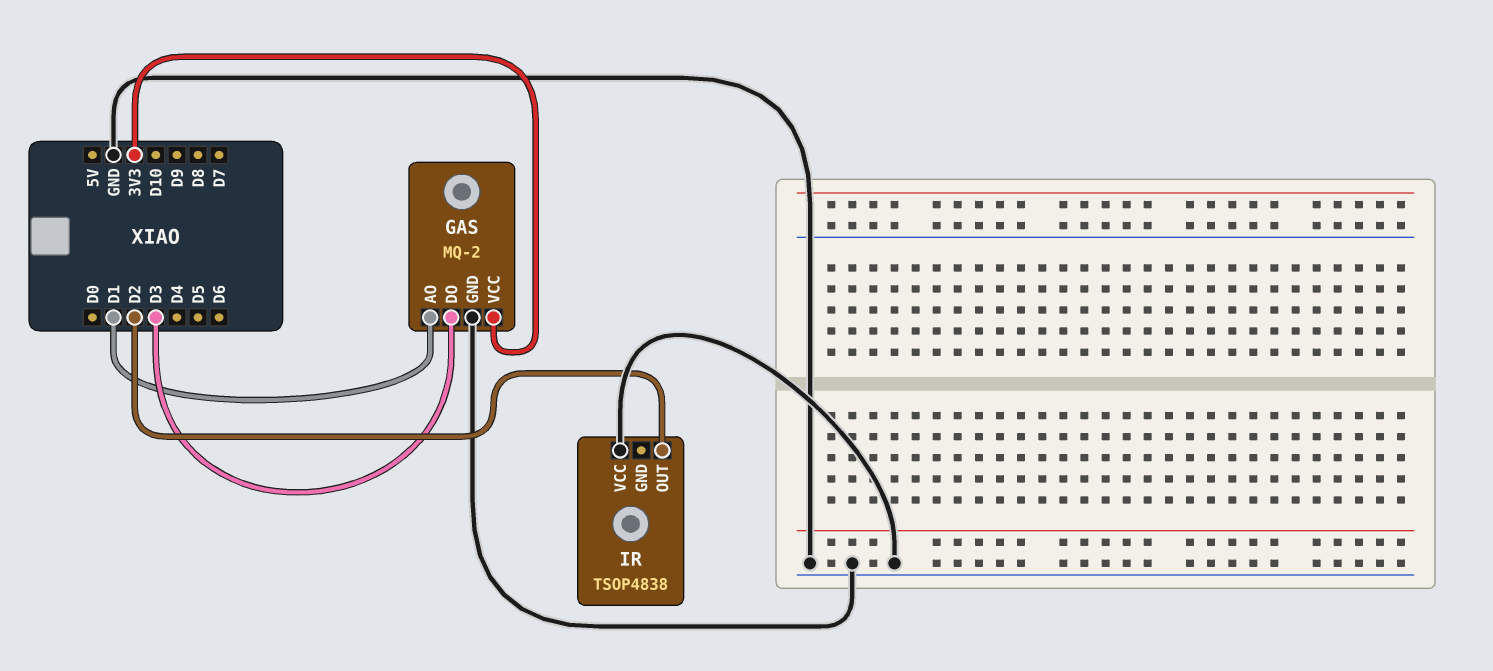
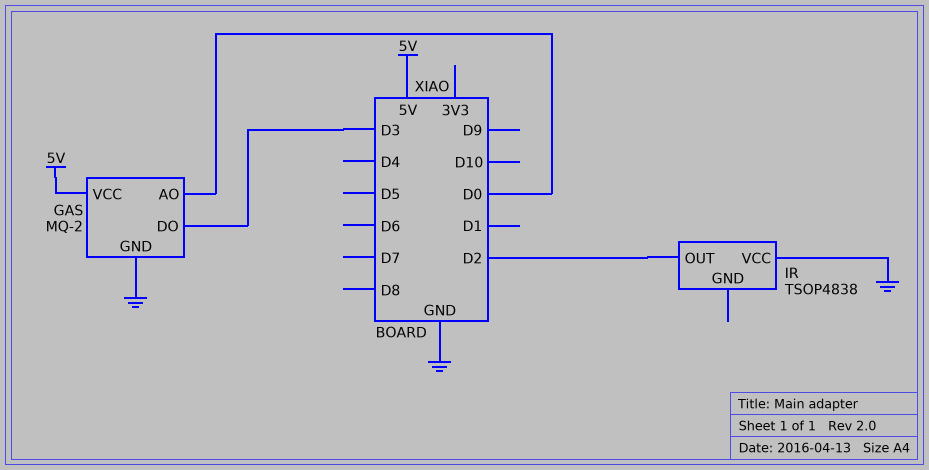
GAS pin AO: D1 -> D0
GAS pin VCC: 3V3 -> 5V

